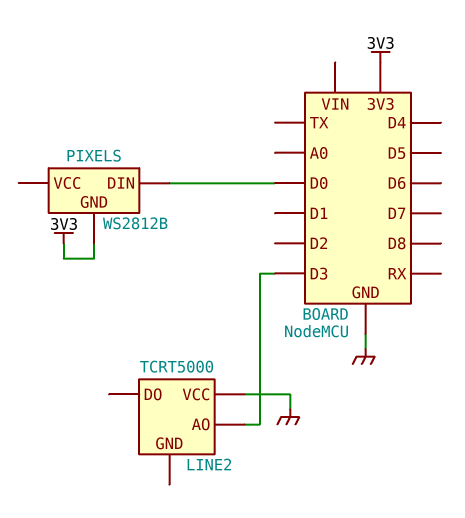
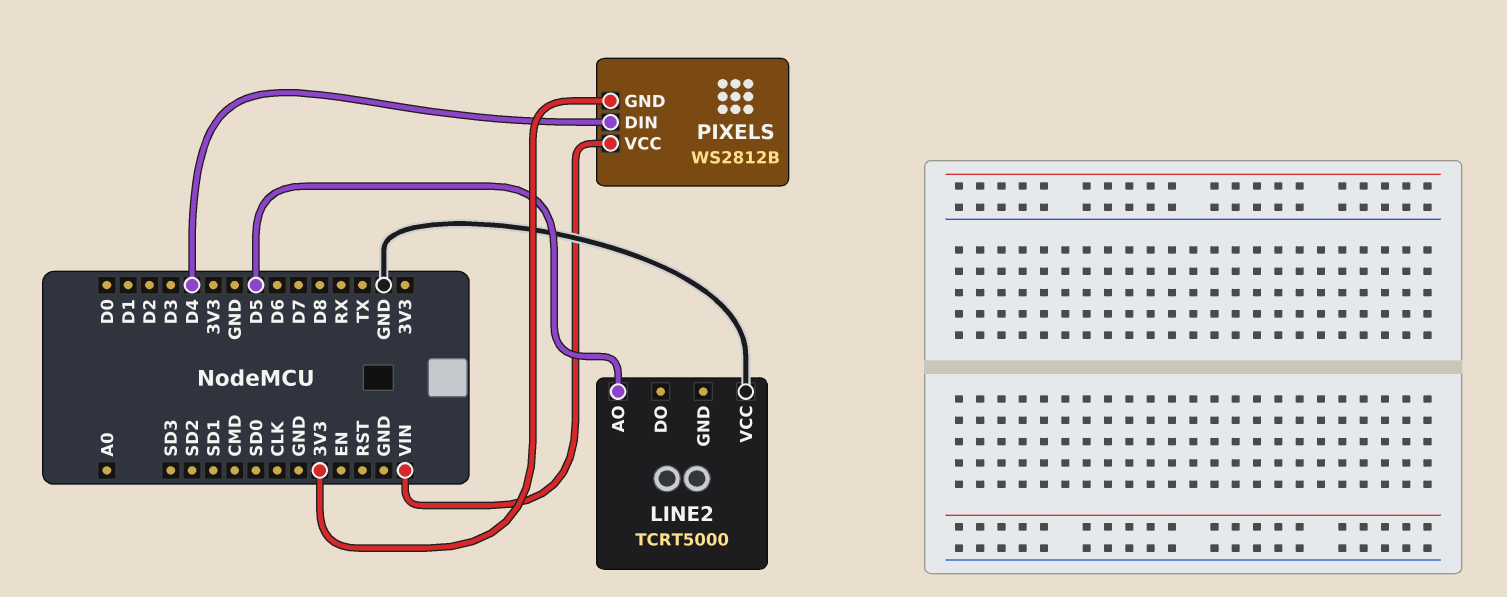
LINE2 pin AO: D3 -> D5
PIXELS pin DIN: D0 -> D4
PIXELS pin VCC: none -> VIN

